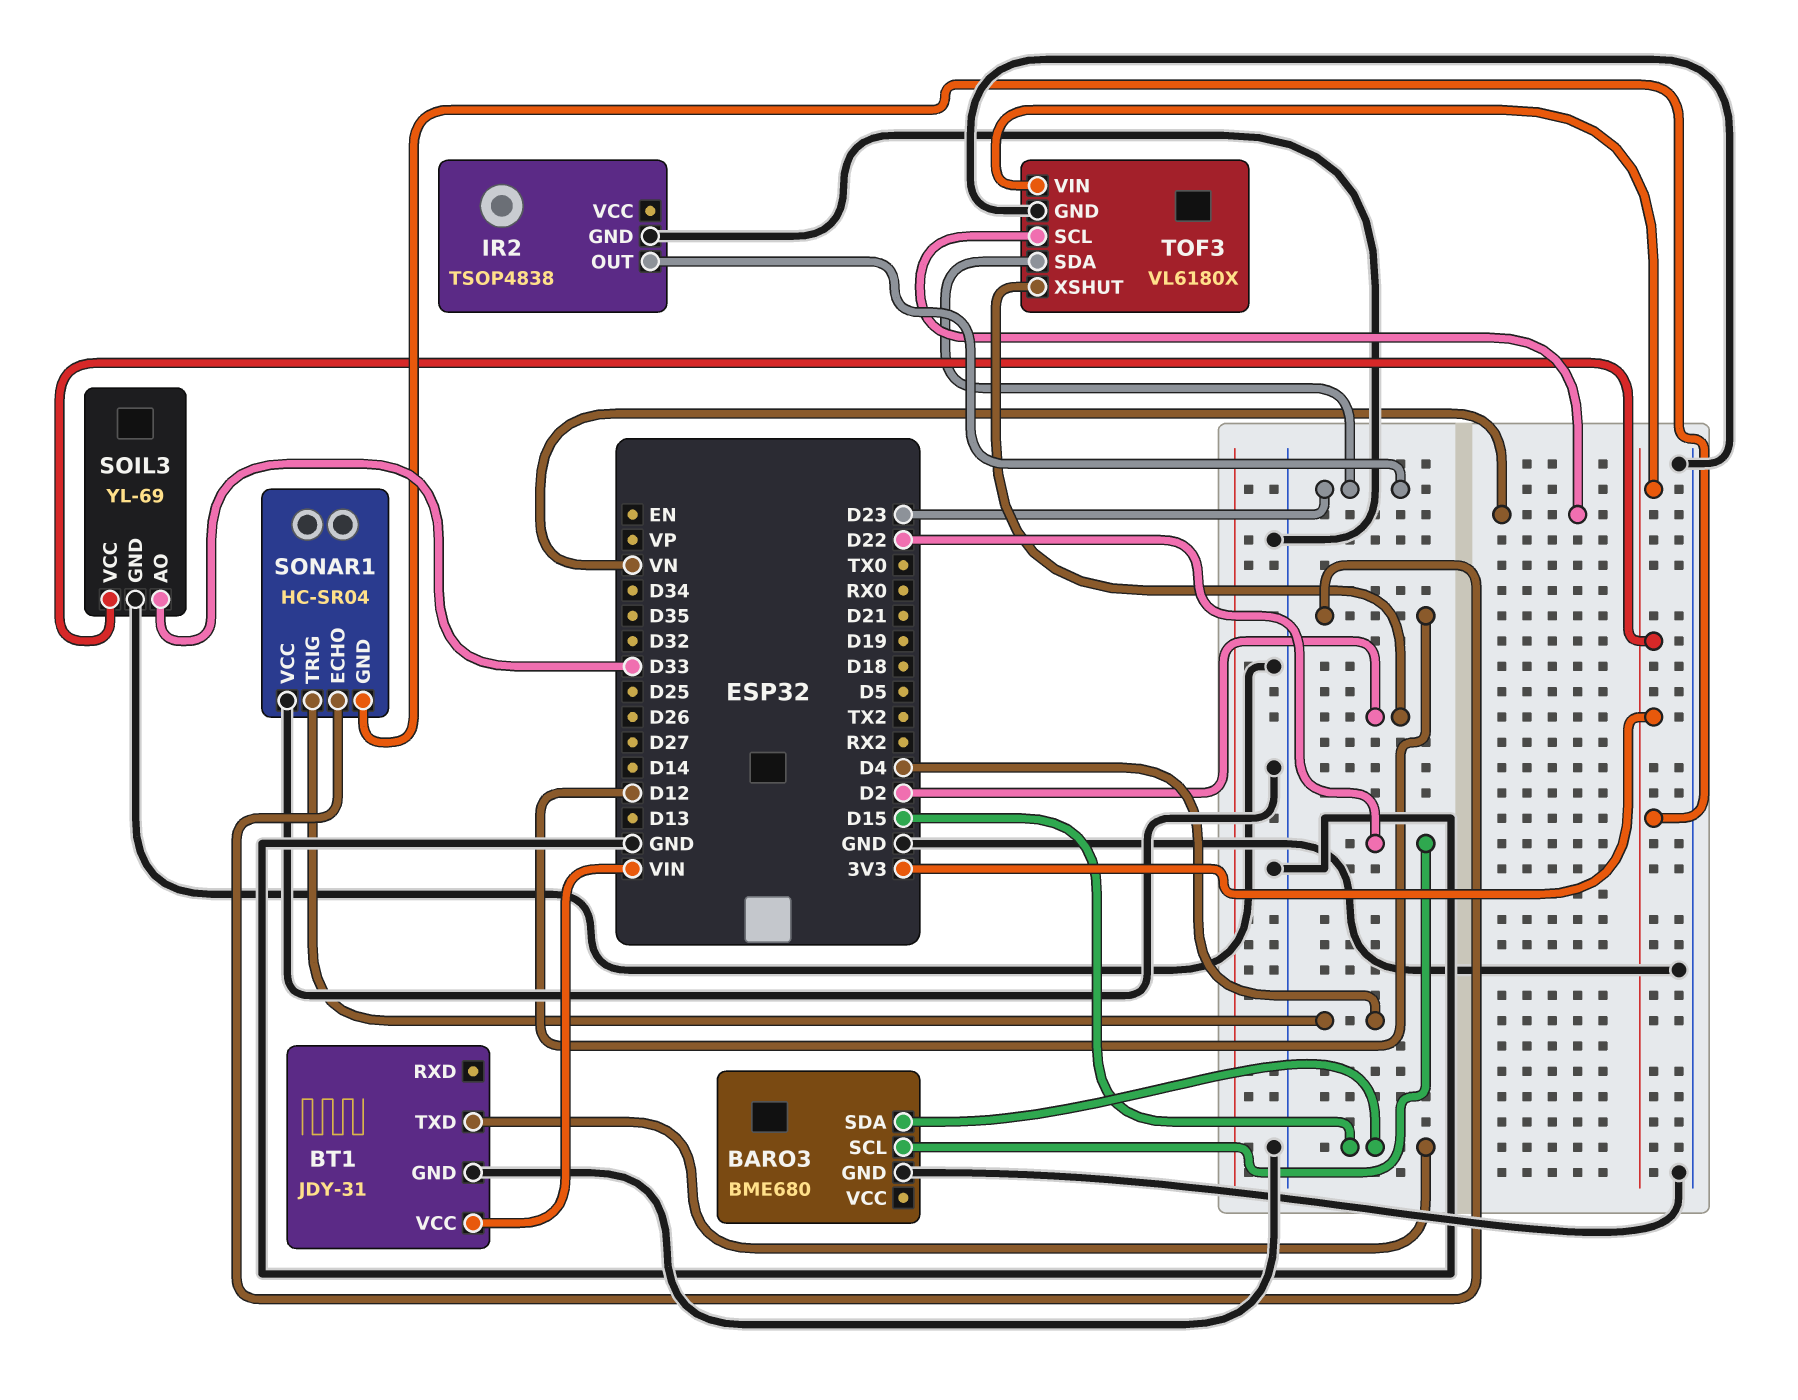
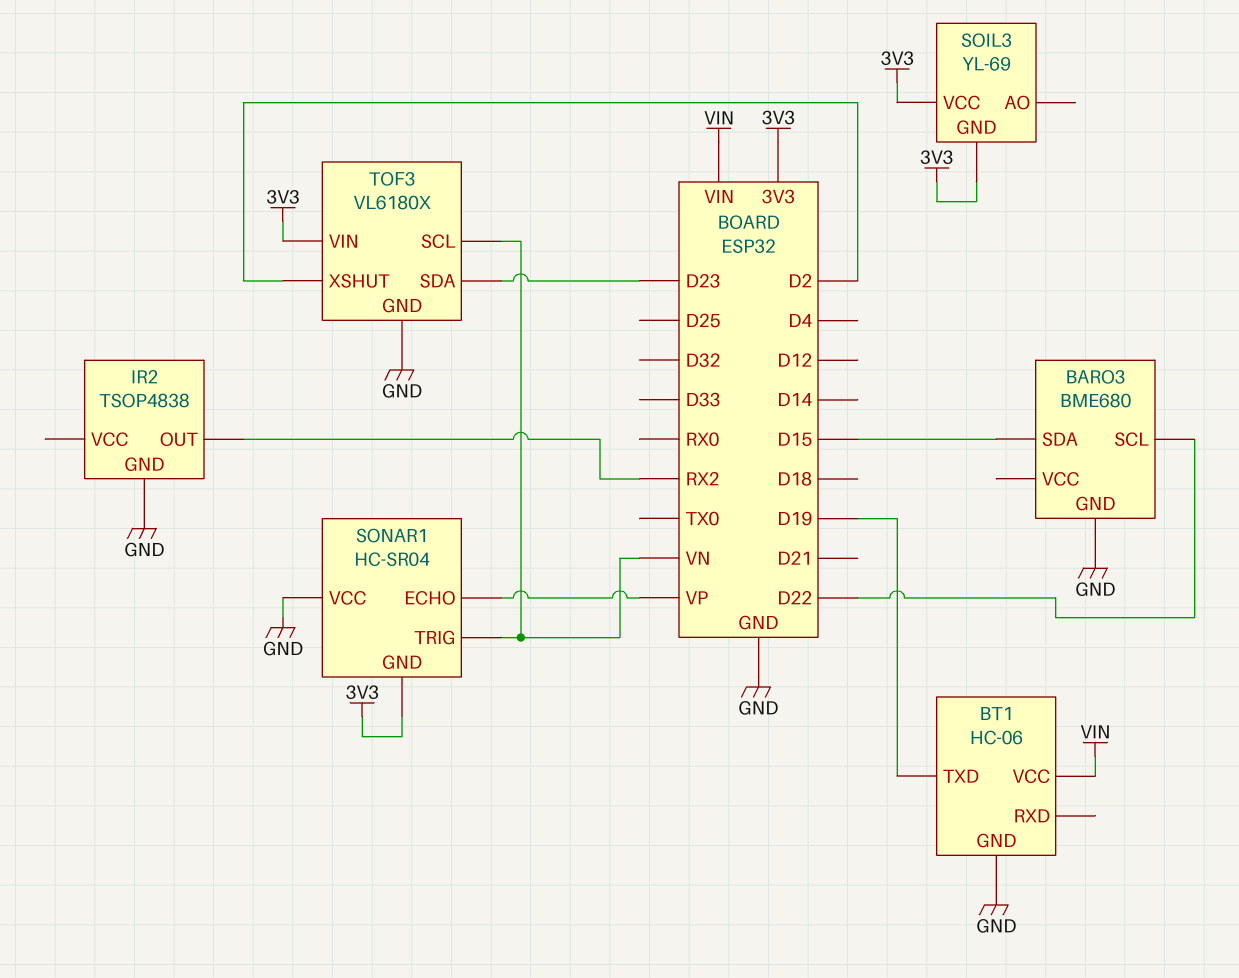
BT1: JDY-31 -> HC-06
BT1 pin TXD: D15 -> D19
IR2 pin OUT: D23 -> RX2
SOIL3 pin AO: D33 -> none
SOIL3 pin GND: GND -> 3V3
SONAR1 pin ECHO: D12 -> VP
SONAR1 pin TRIG: D4 -> VN

